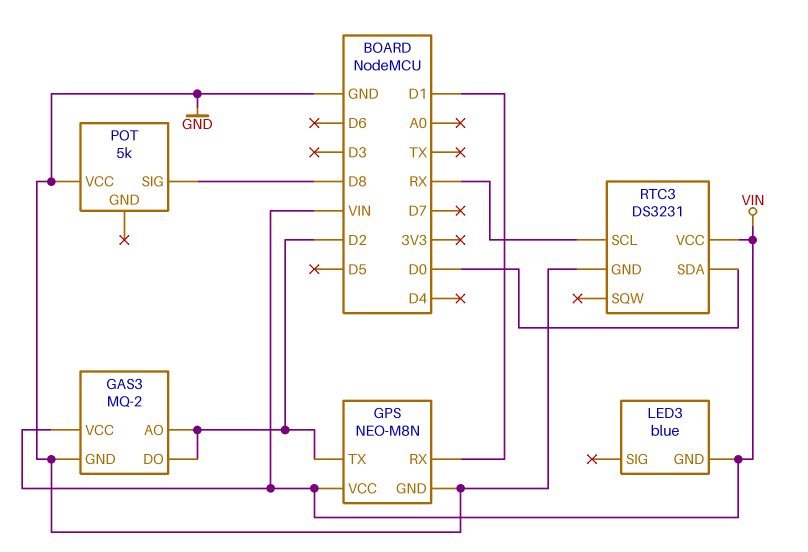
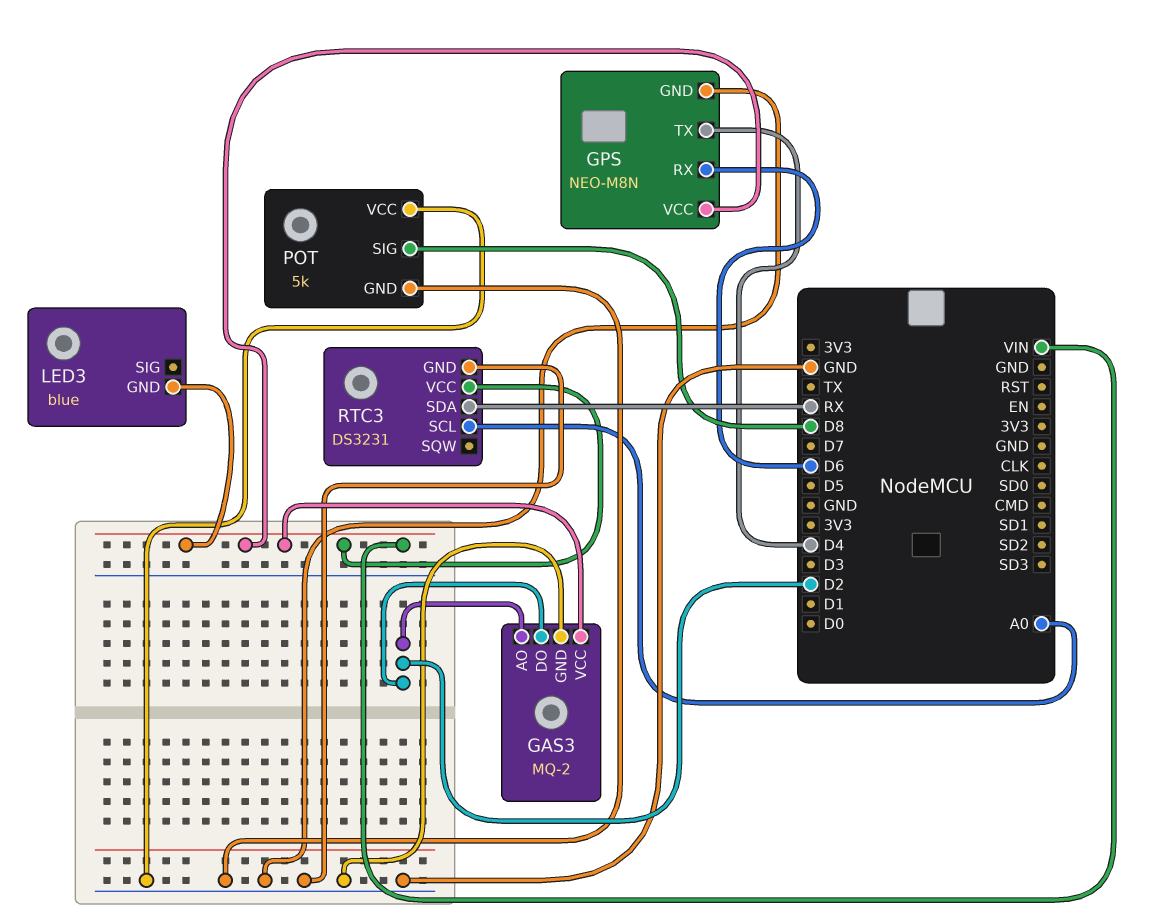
GPS pin RX: D1 -> D6
GPS pin TX: D2 -> D4
POT pin GND: none -> GND
RTC3 pin SCL: RX -> A0
RTC3 pin SDA: D0 -> RX

